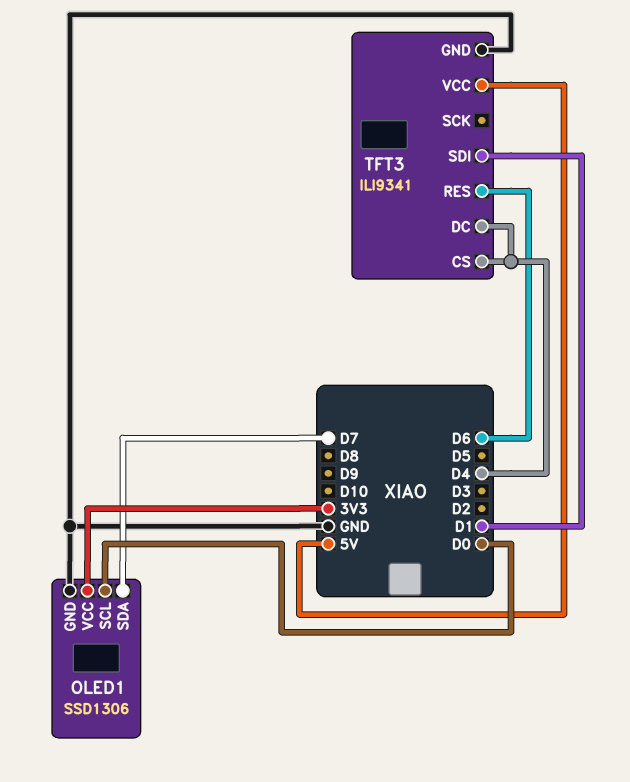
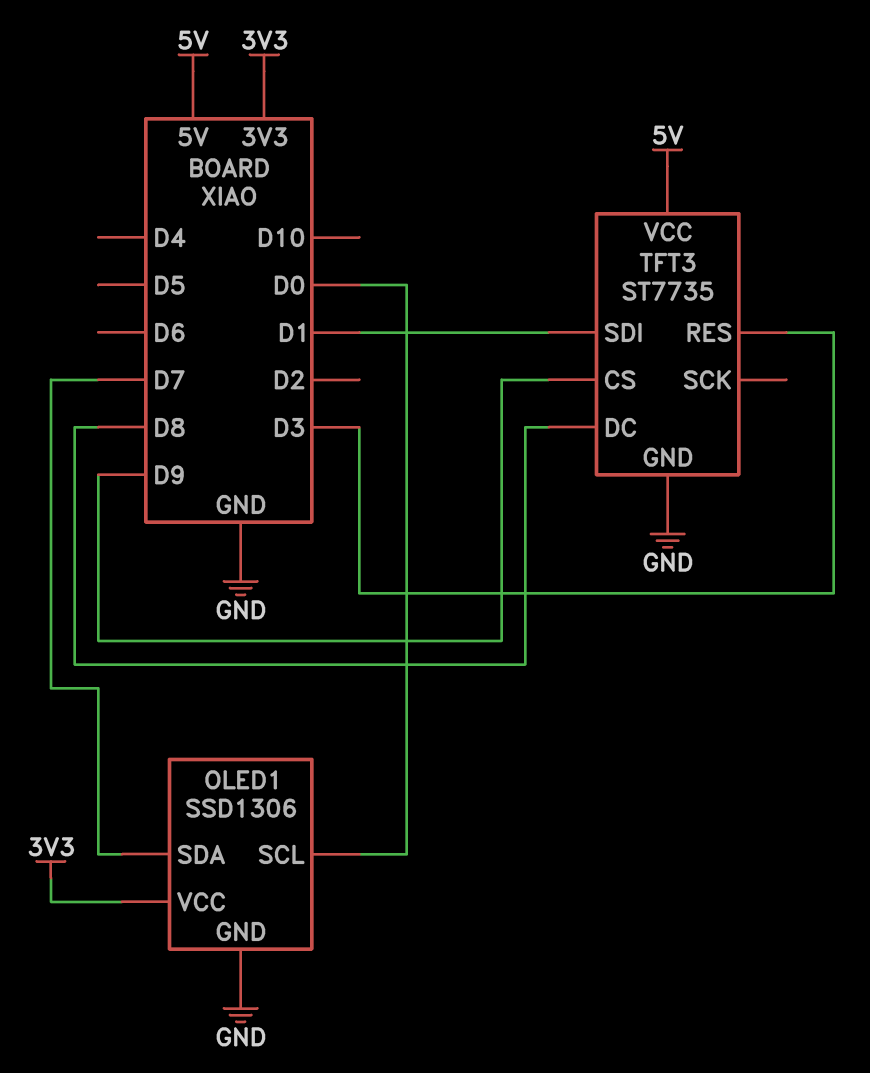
TFT3: ILI9341 -> ST7735
TFT3 pin CS: D4 -> D9
TFT3 pin DC: D4 -> D8
TFT3 pin RES: D6 -> D3

